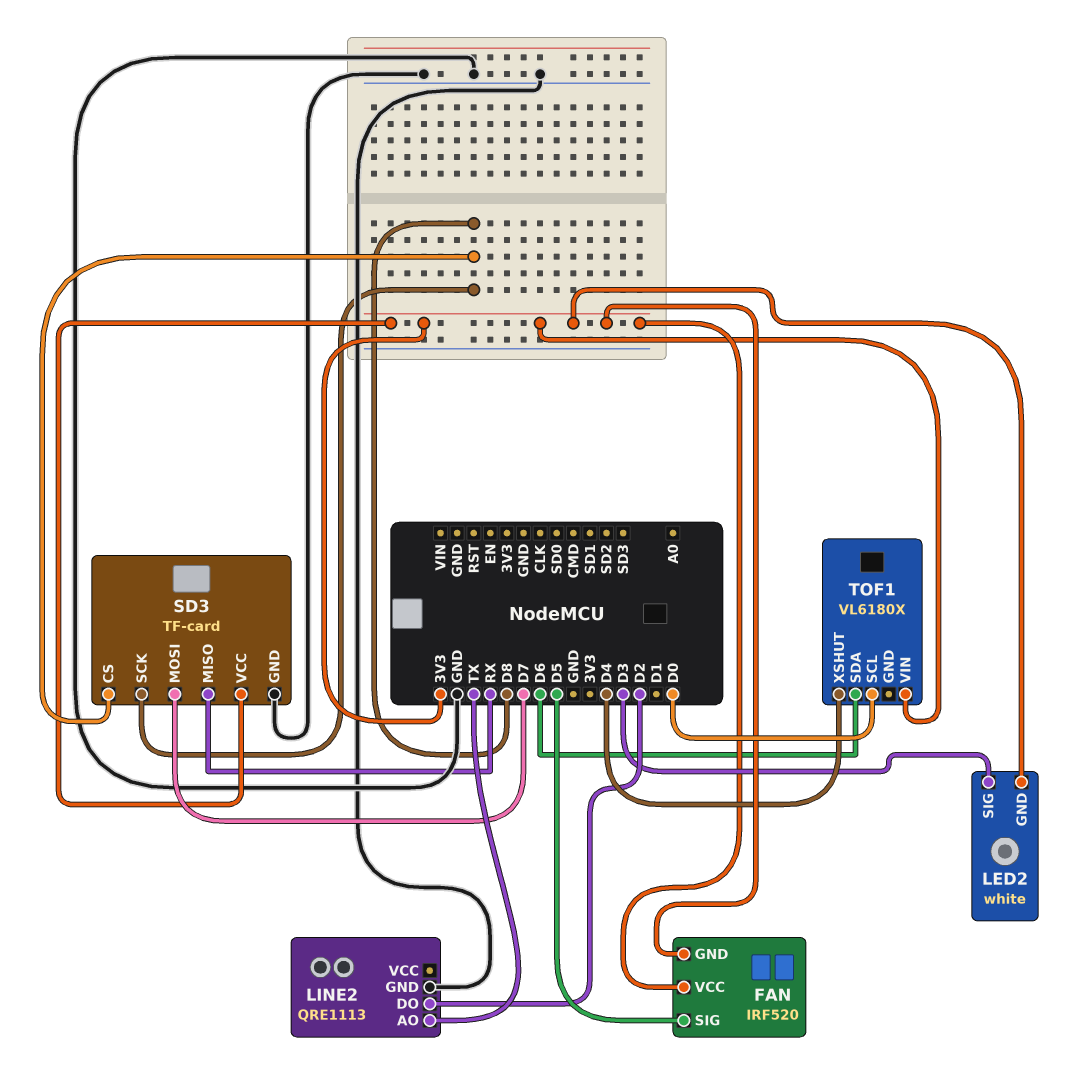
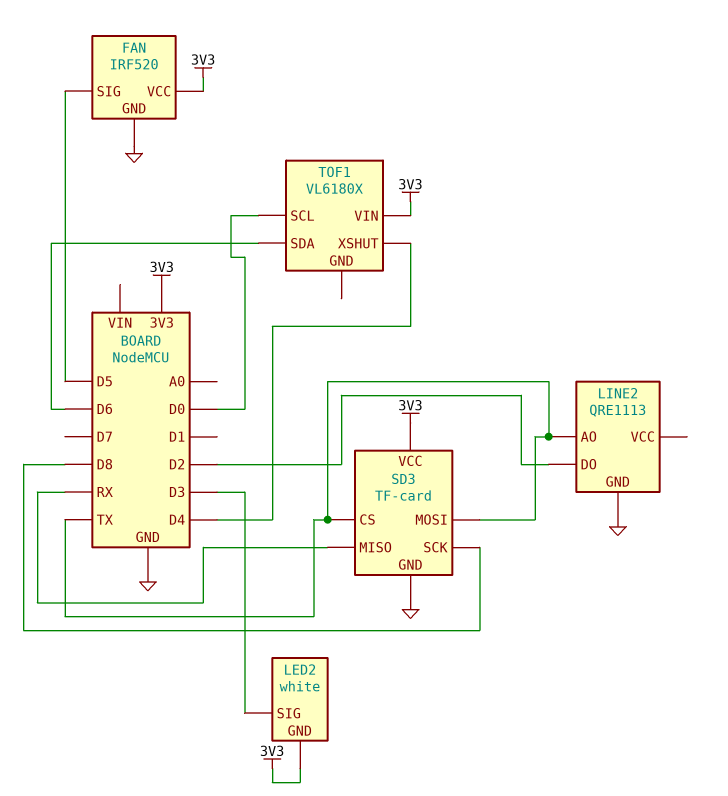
FAN pin GND: 3V3 -> GND
SD3 pin CS: D8 -> TX
SD3 pin MOSI: D7 -> TX

